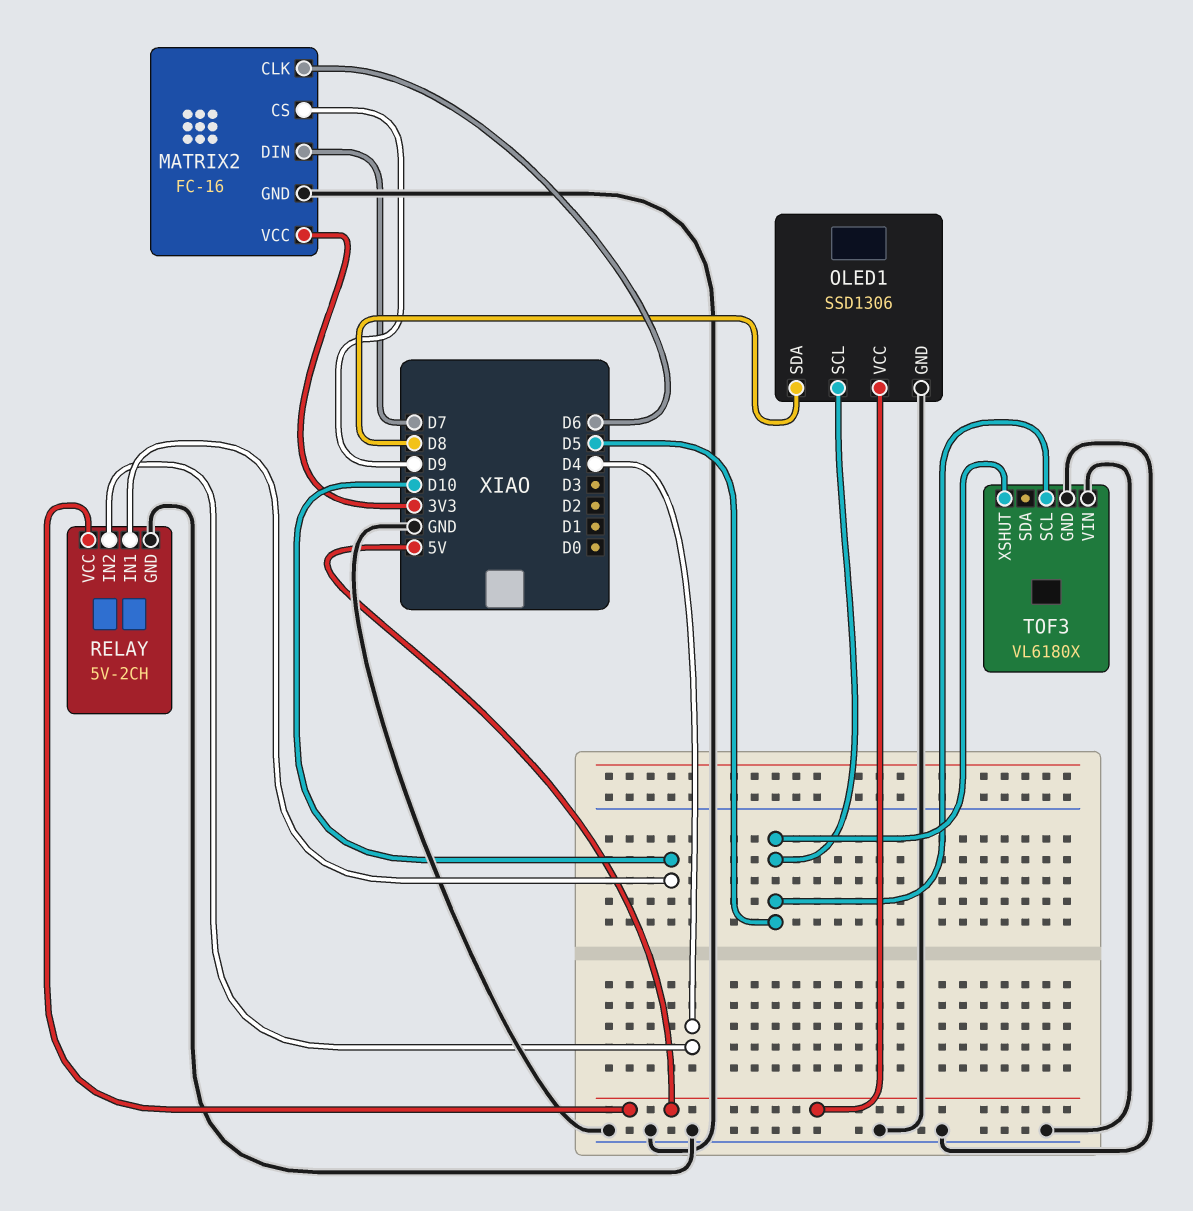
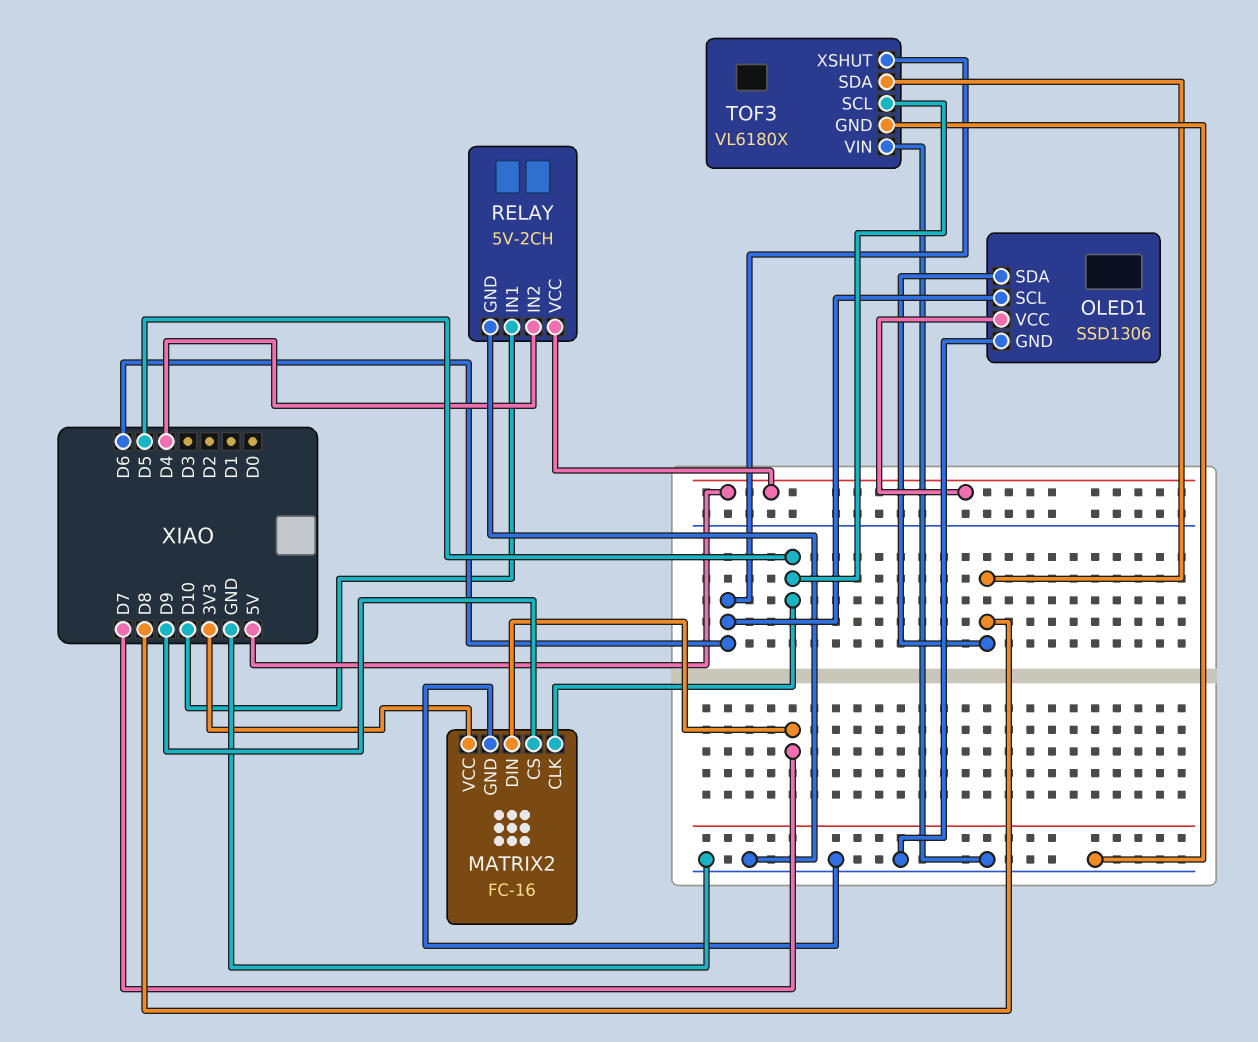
MATRIX2 pin CLK: D6 -> D5
OLED1 pin SCL: D5 -> D6
TOF3 pin SDA: none -> D8
TOF3 pin XSHUT: D5 -> D6

